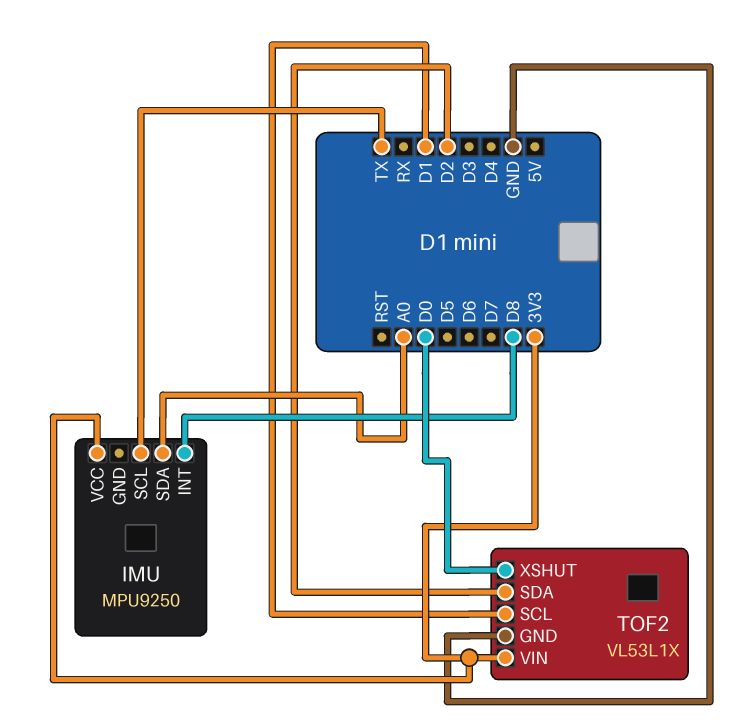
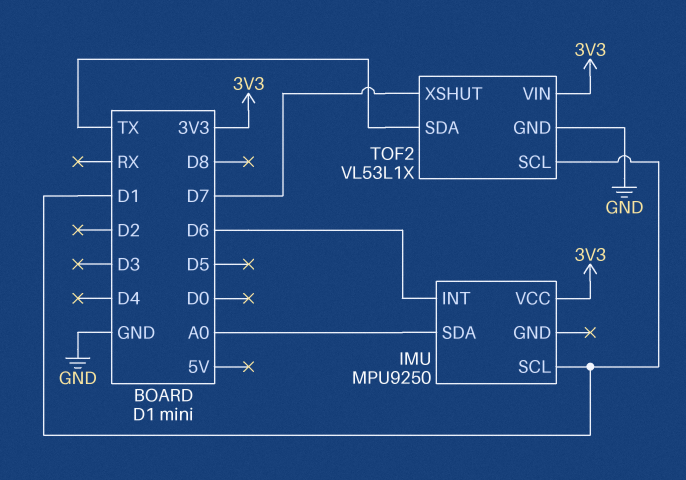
IMU pin INT: D8 -> D6
IMU pin SCL: TX -> D1
TOF2 pin SDA: D2 -> TX
TOF2 pin XSHUT: D0 -> D7

